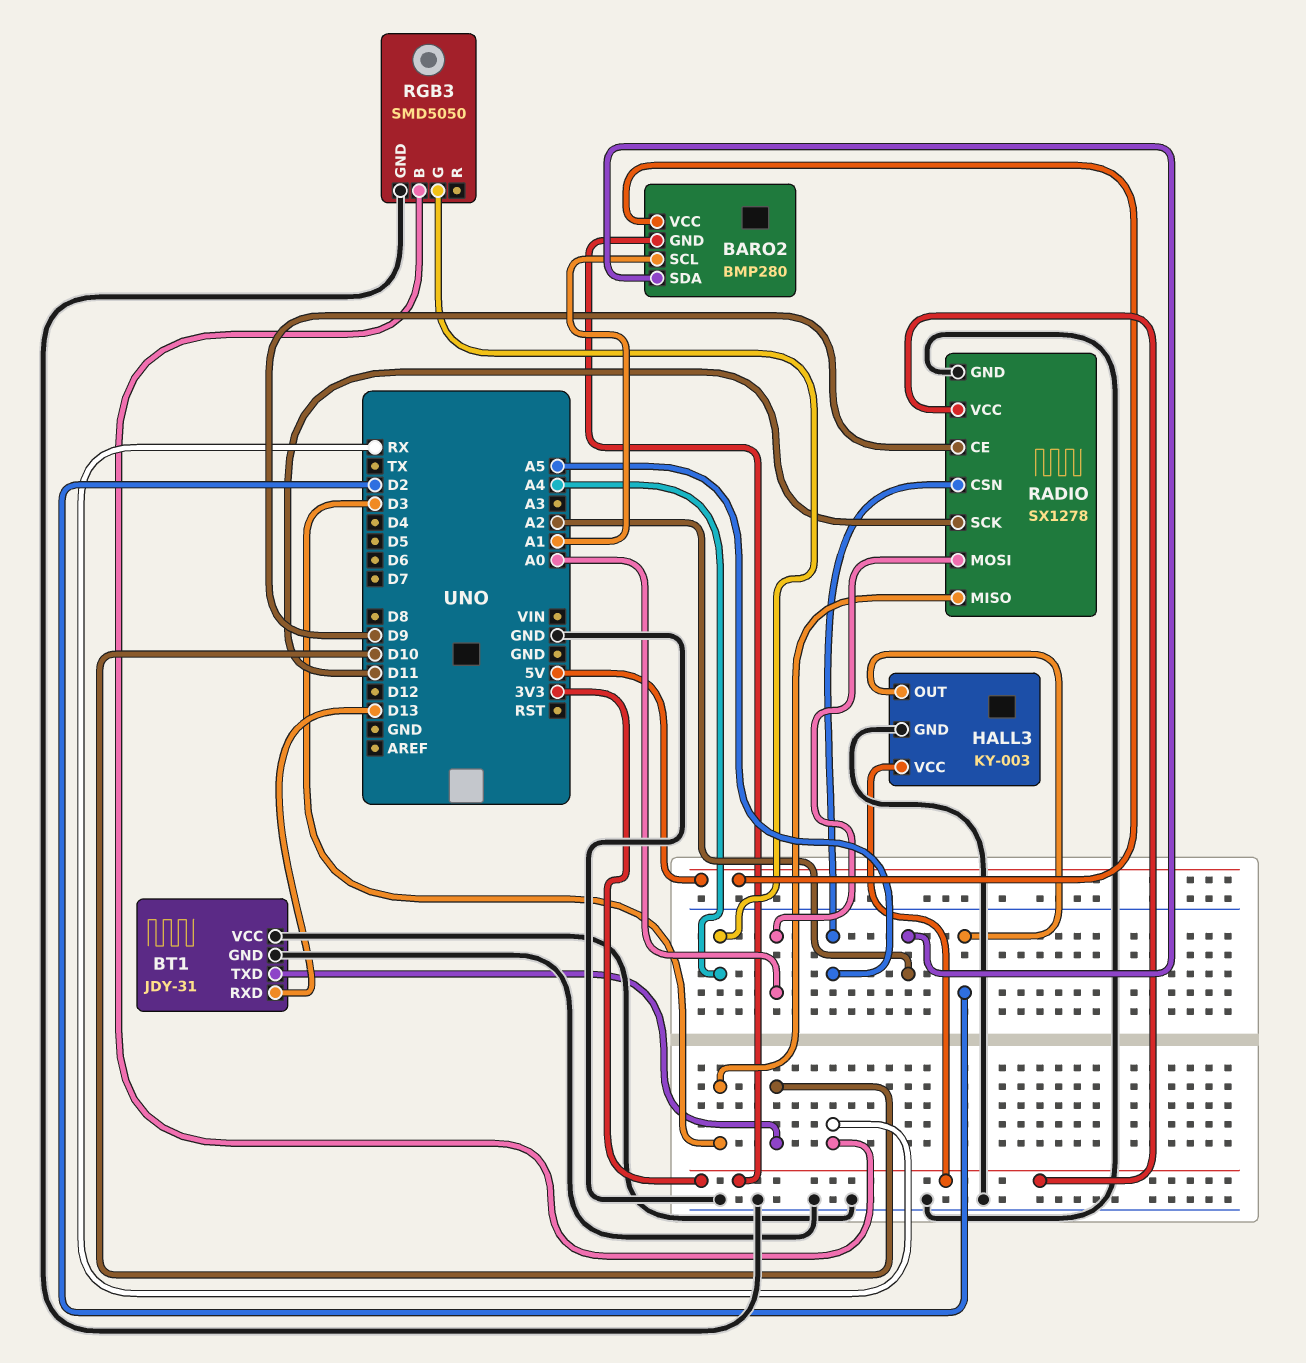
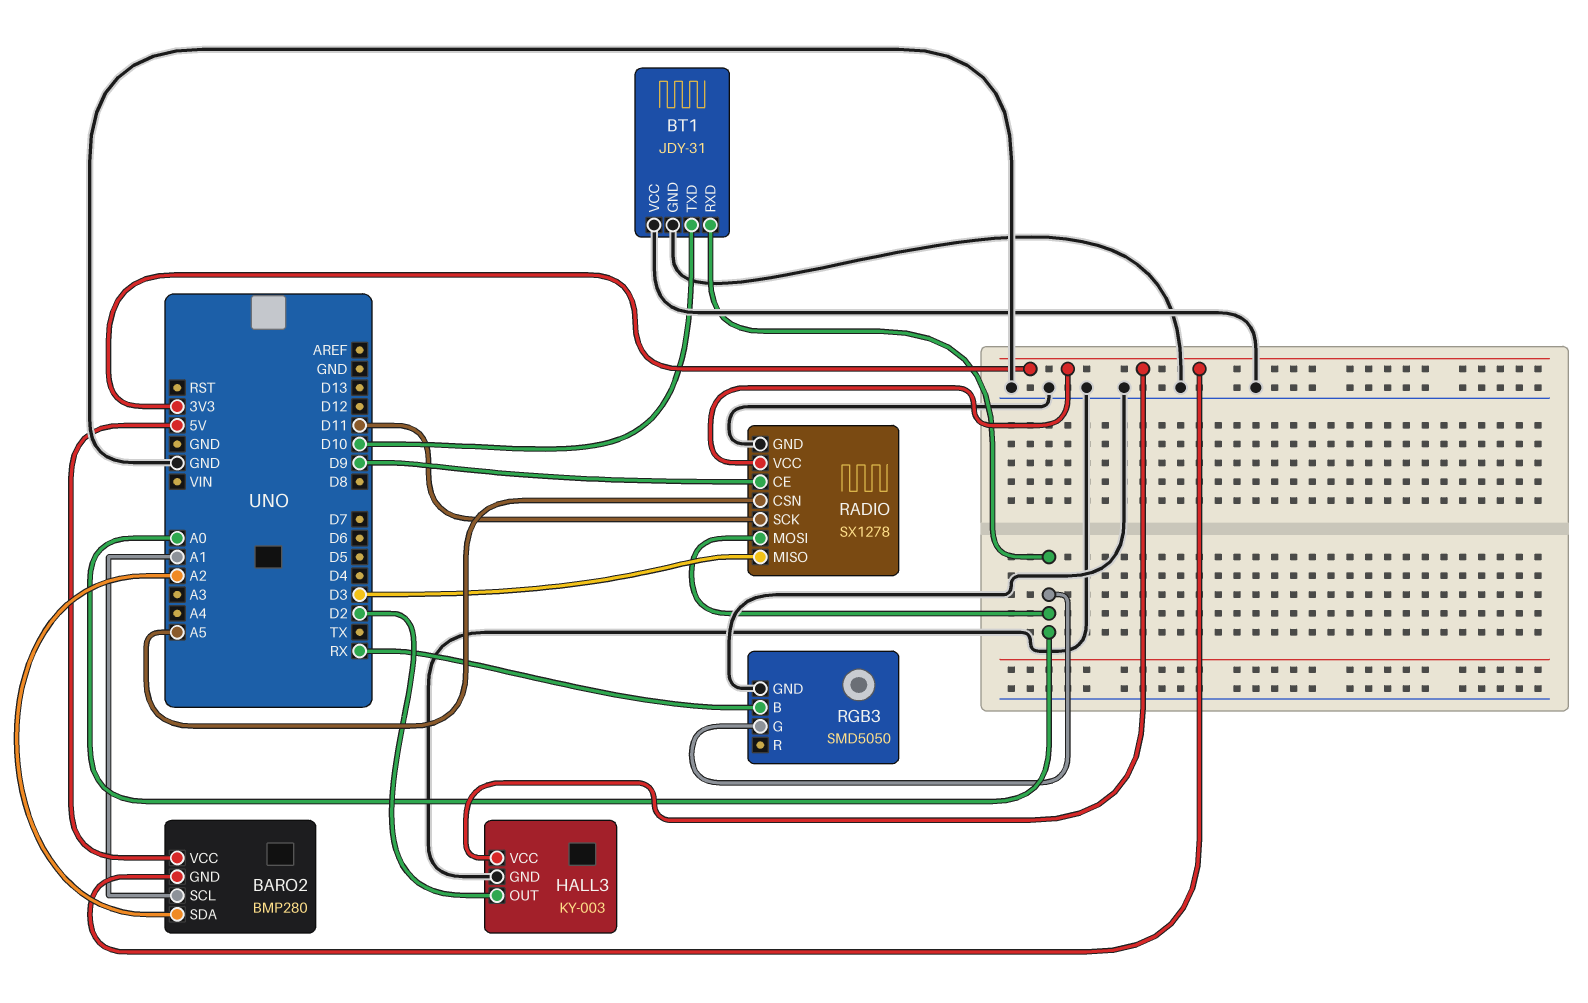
BT1 pin RXD: D13 -> A0
RGB3 pin G: A4 -> A0

